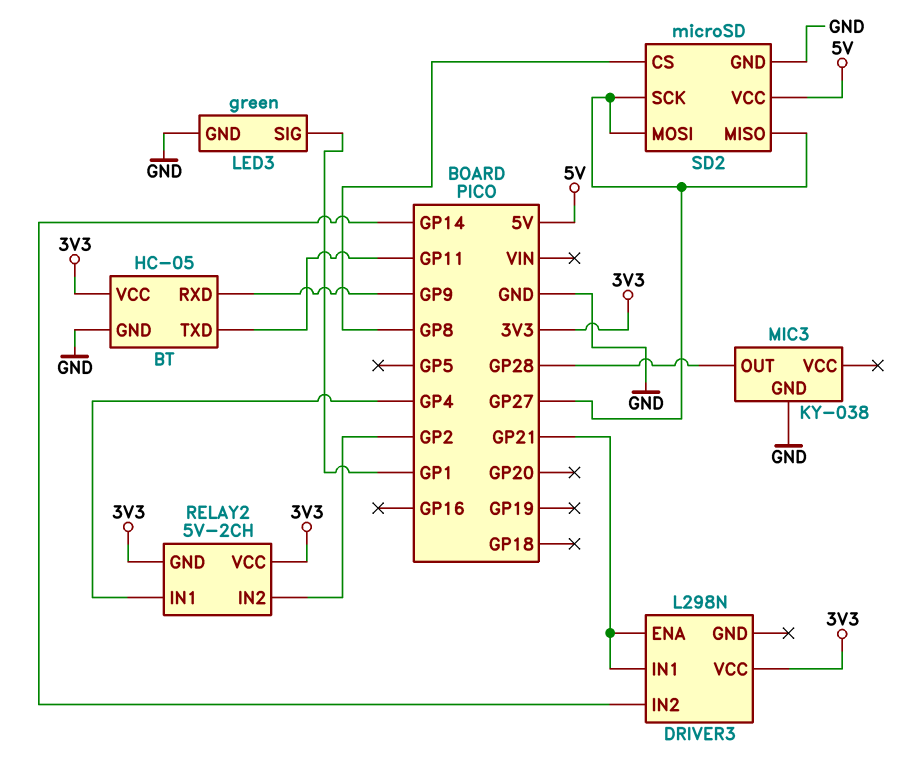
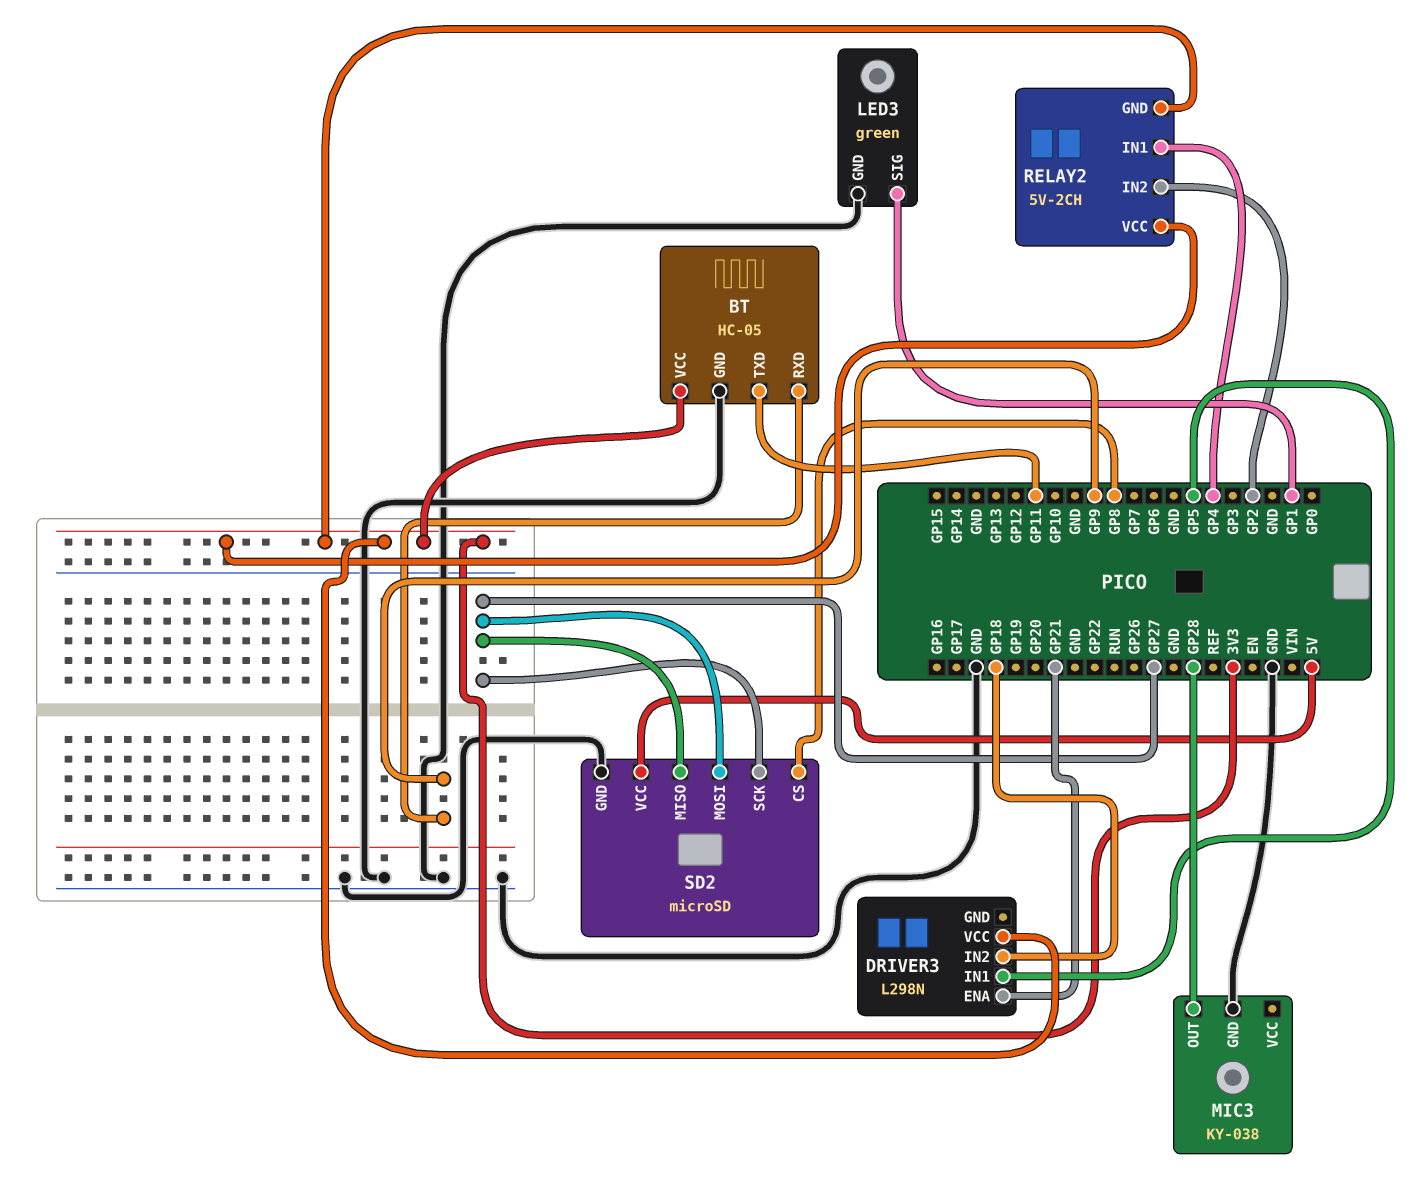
DRIVER3 pin IN1: GP21 -> GP5
DRIVER3 pin IN2: GP14 -> GP18

